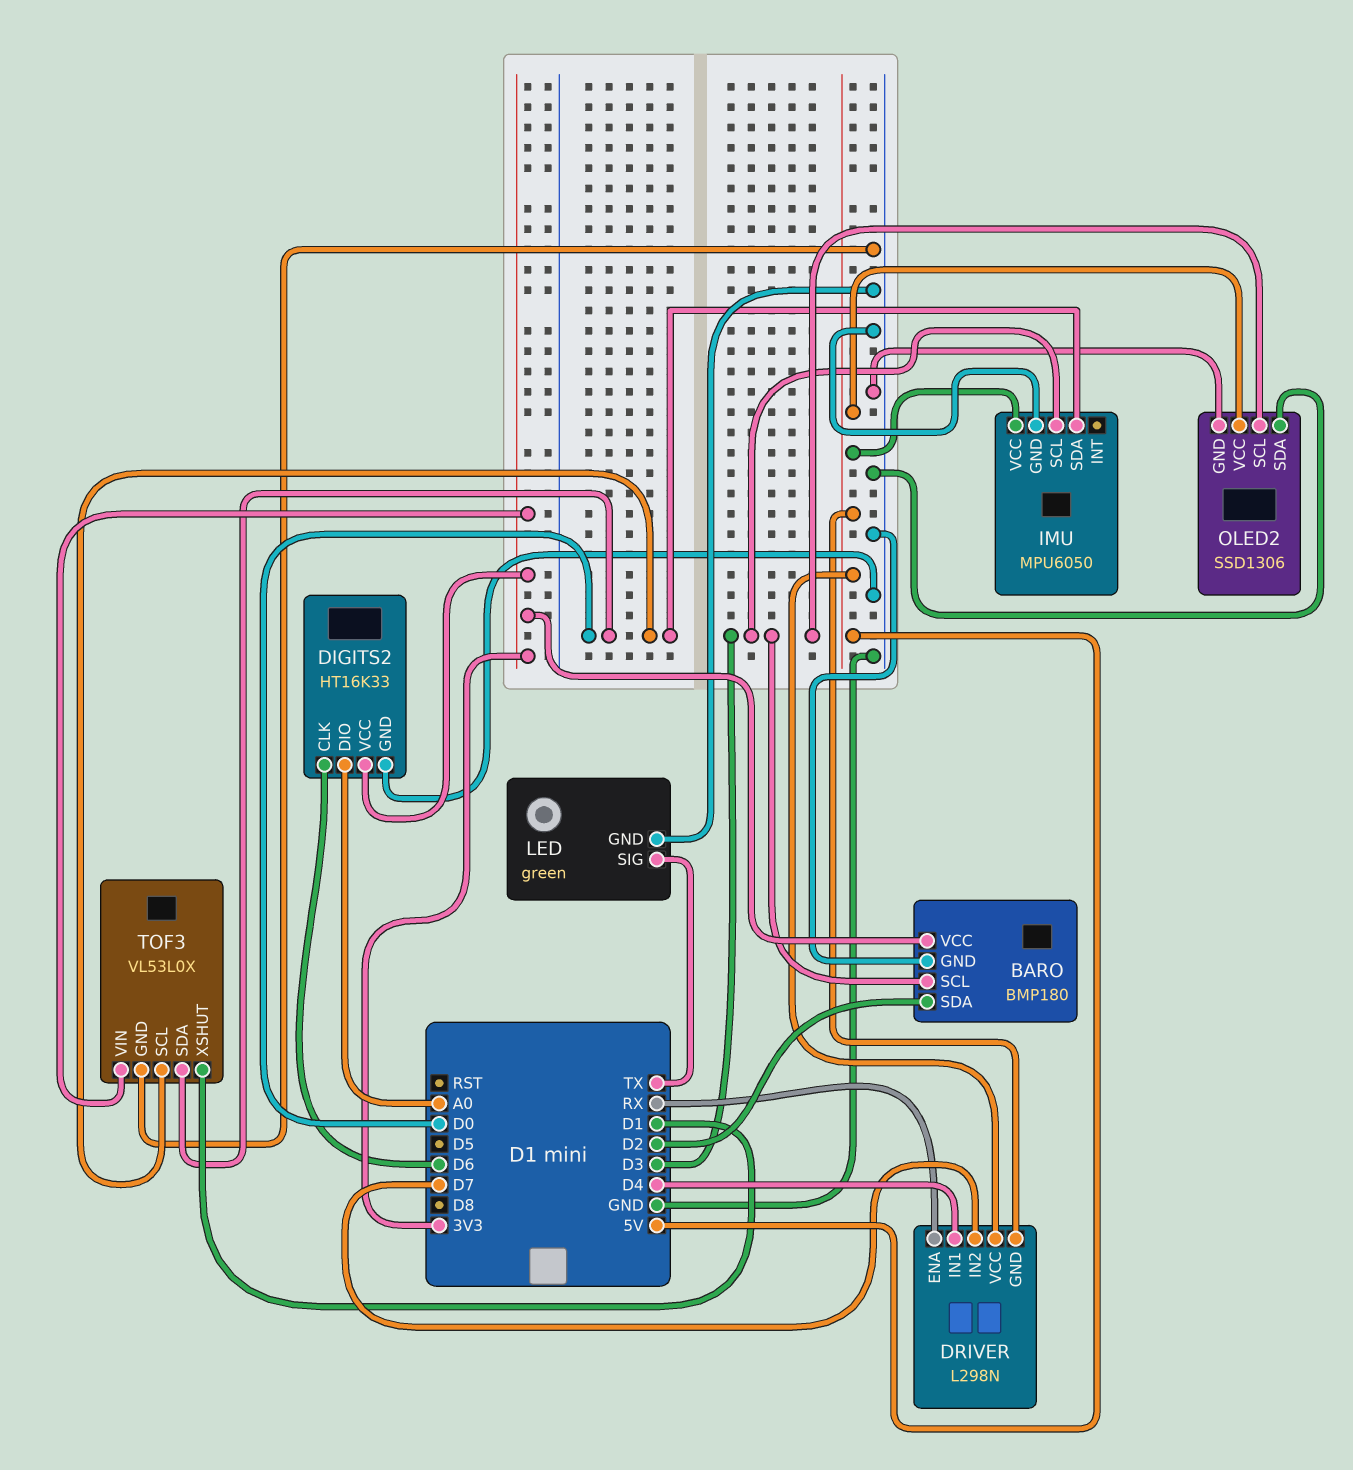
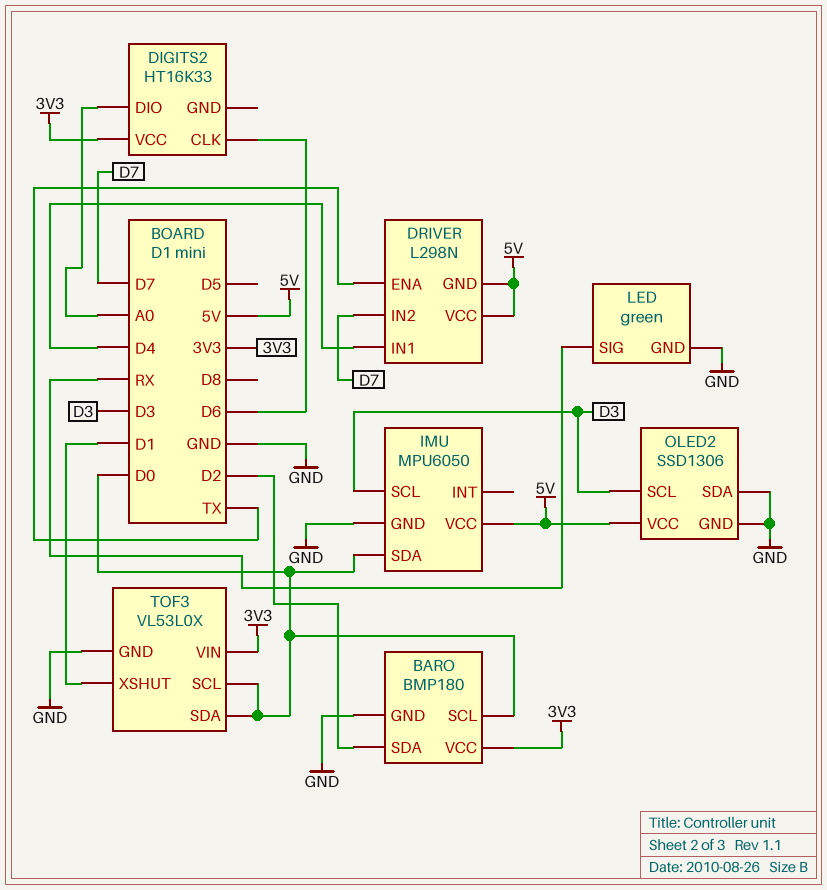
BARO pin SCL: D3 -> D0
DIGITS2 pin GND: GND -> none
DRIVER pin ENA: RX -> TX
LED pin SIG: TX -> RX

